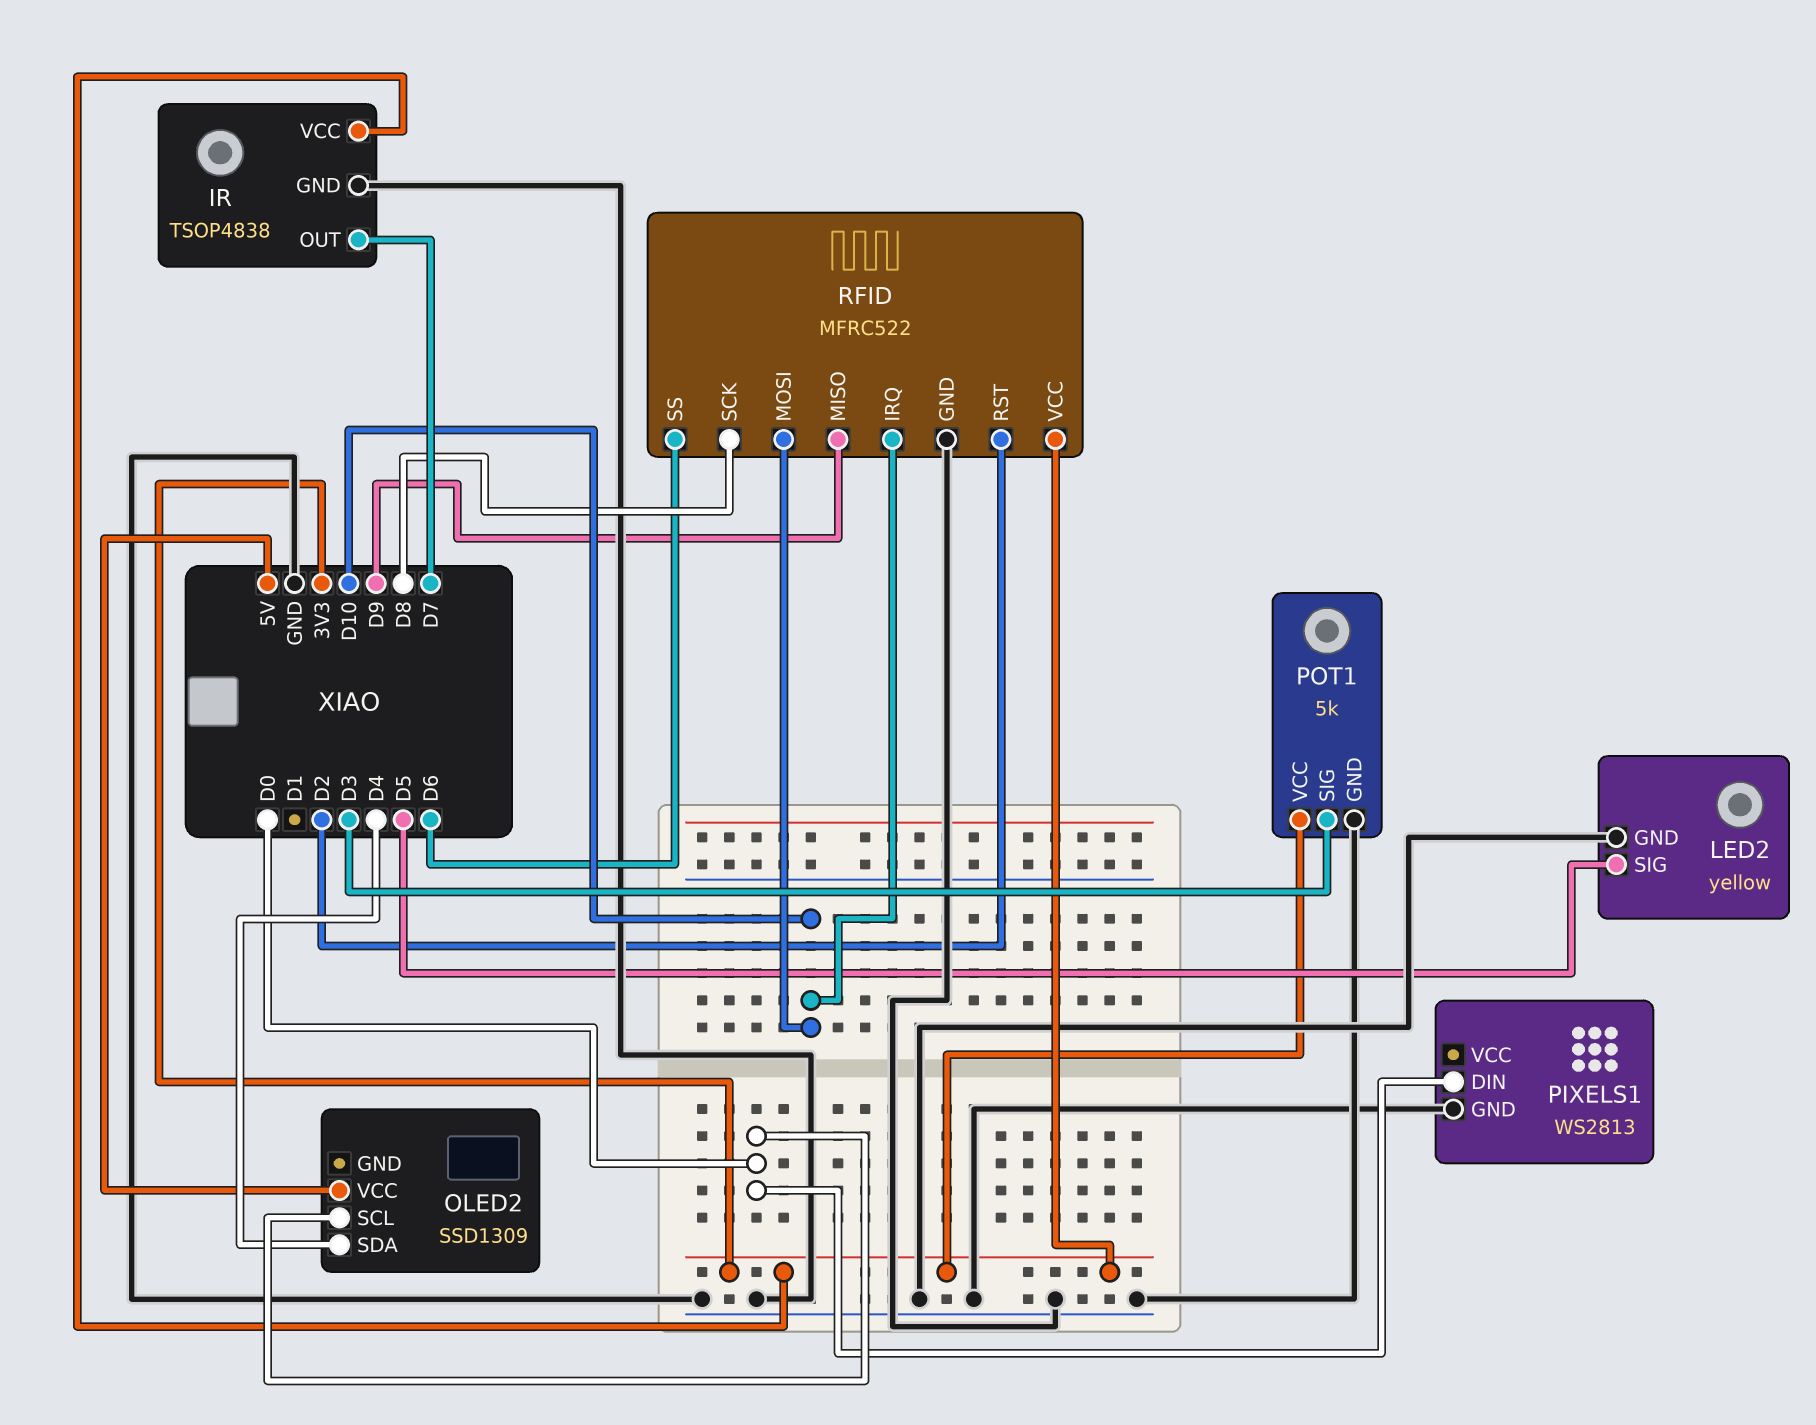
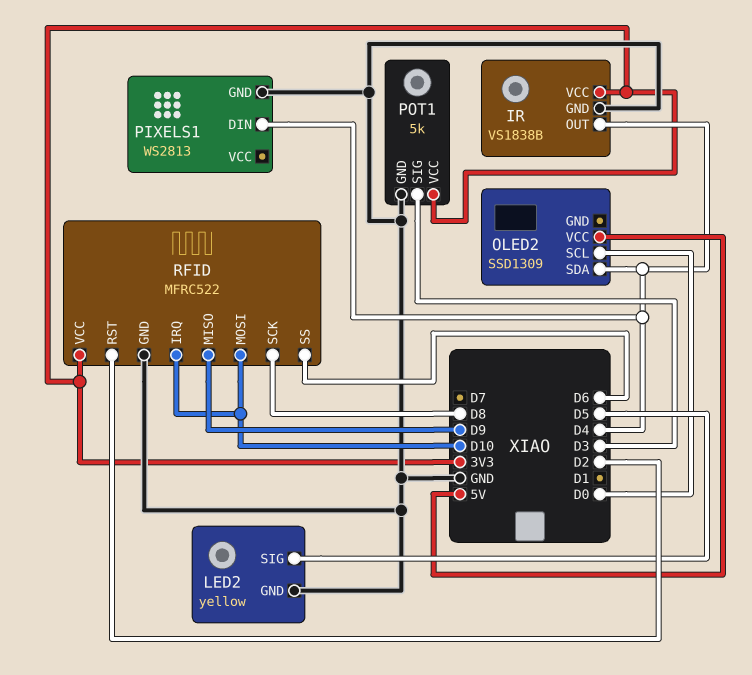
IR: TSOP4838 -> VS1838B
IR pin OUT: D7 -> D4
PIXELS1 pin DIN: D0 -> D4

